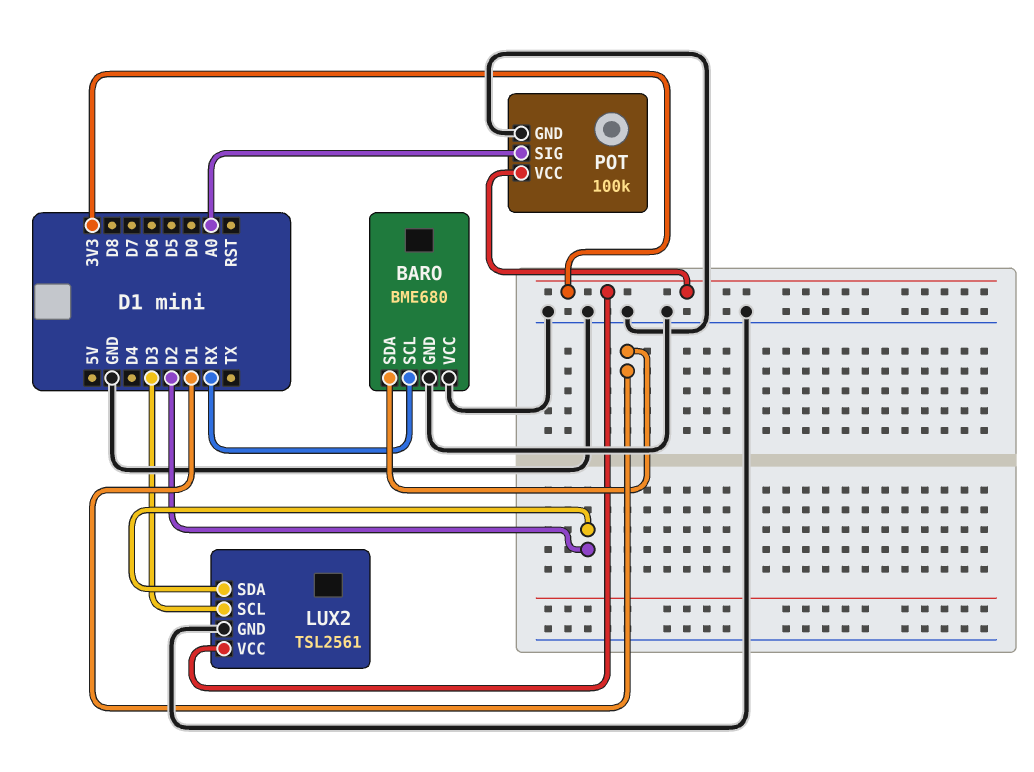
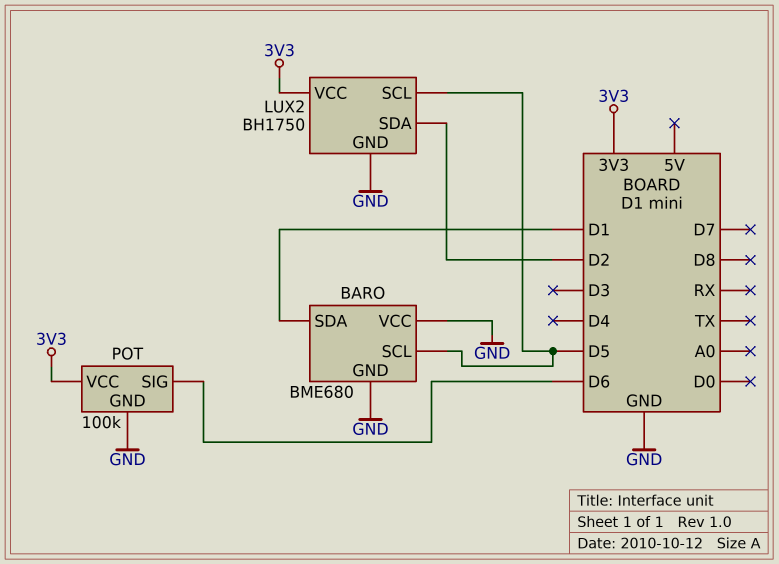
BARO pin SCL: RX -> D5
LUX2: TSL2561 -> BH1750
LUX2 pin SCL: D3 -> D5
POT pin SIG: A0 -> D6

